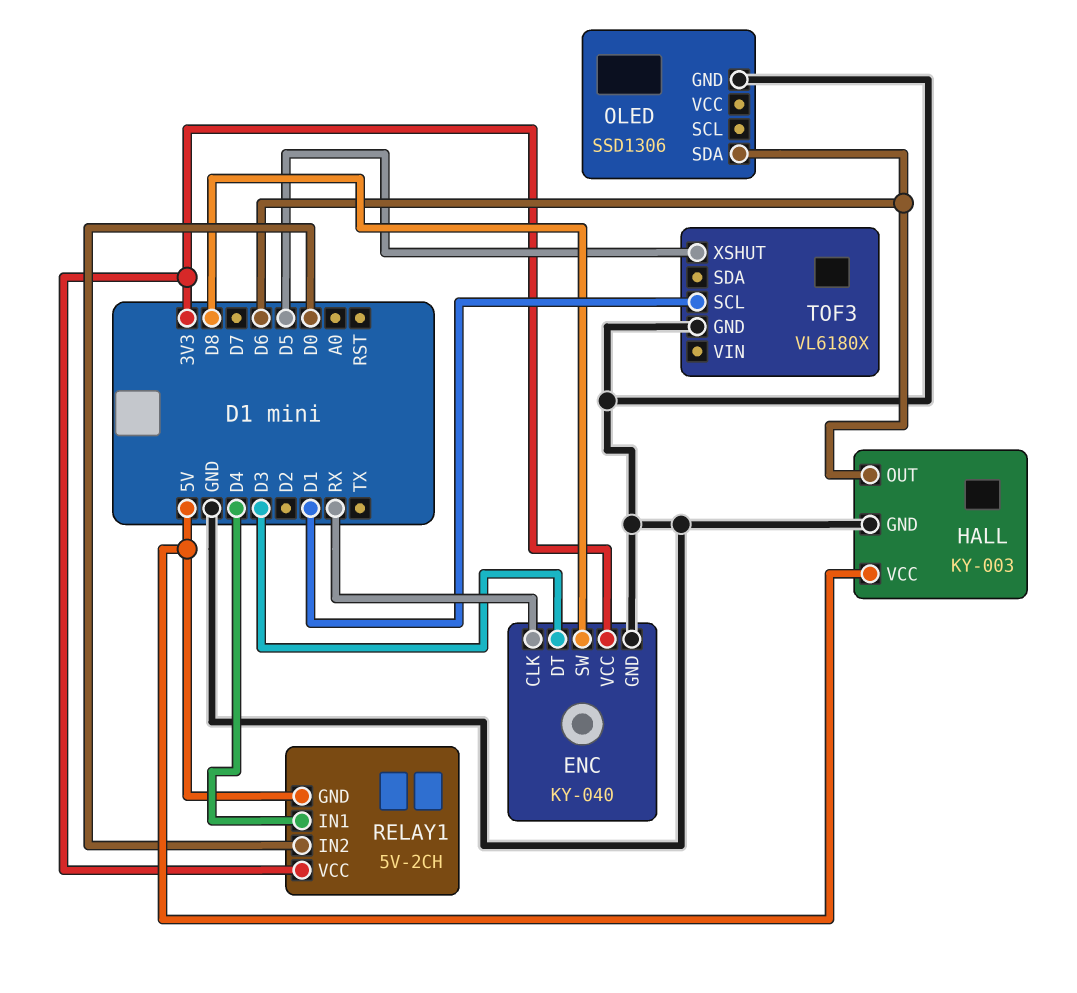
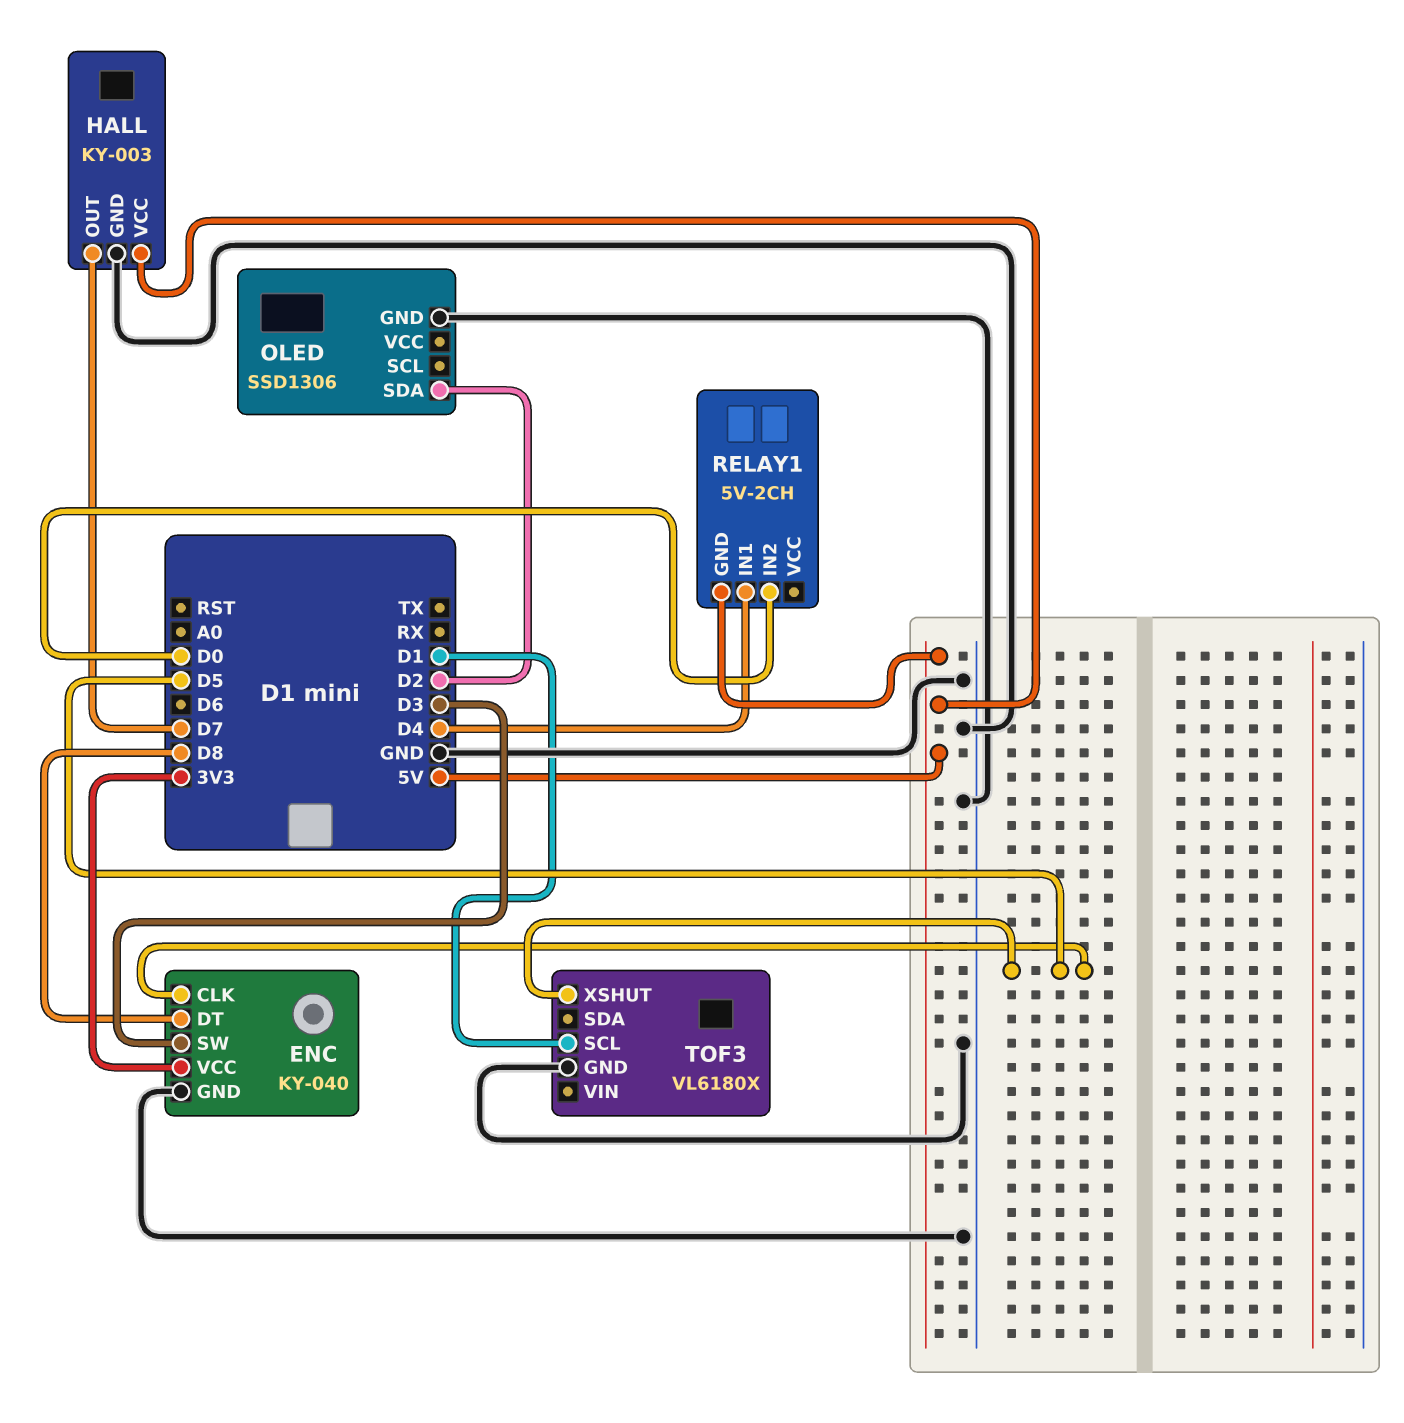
ENC pin CLK: RX -> D5
ENC pin DT: D3 -> D8
ENC pin SW: D8 -> D3
HALL pin OUT: D6 -> D7
OLED pin SDA: D6 -> D2
RELAY1 pin VCC: 3V3 -> none

